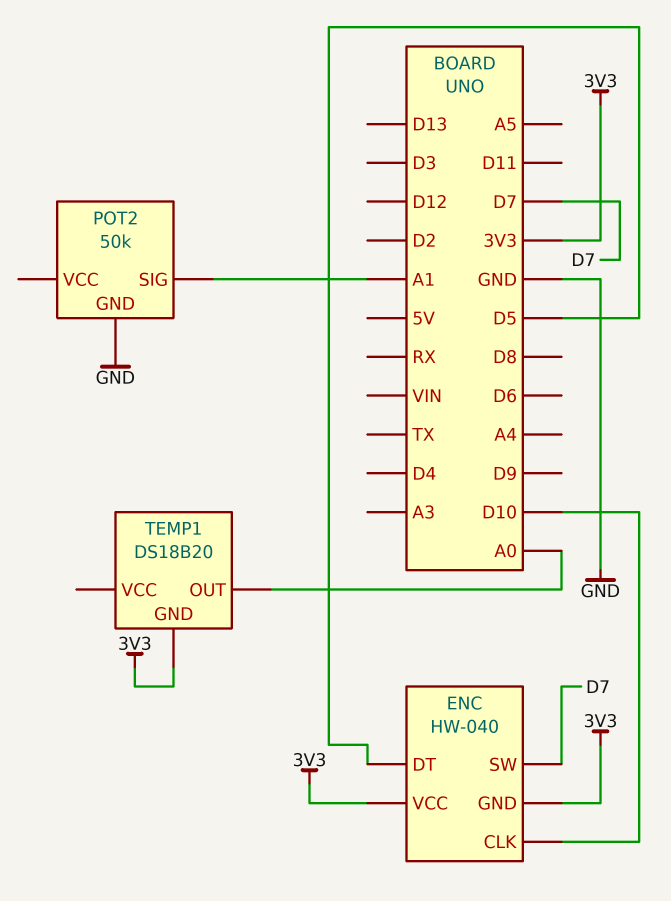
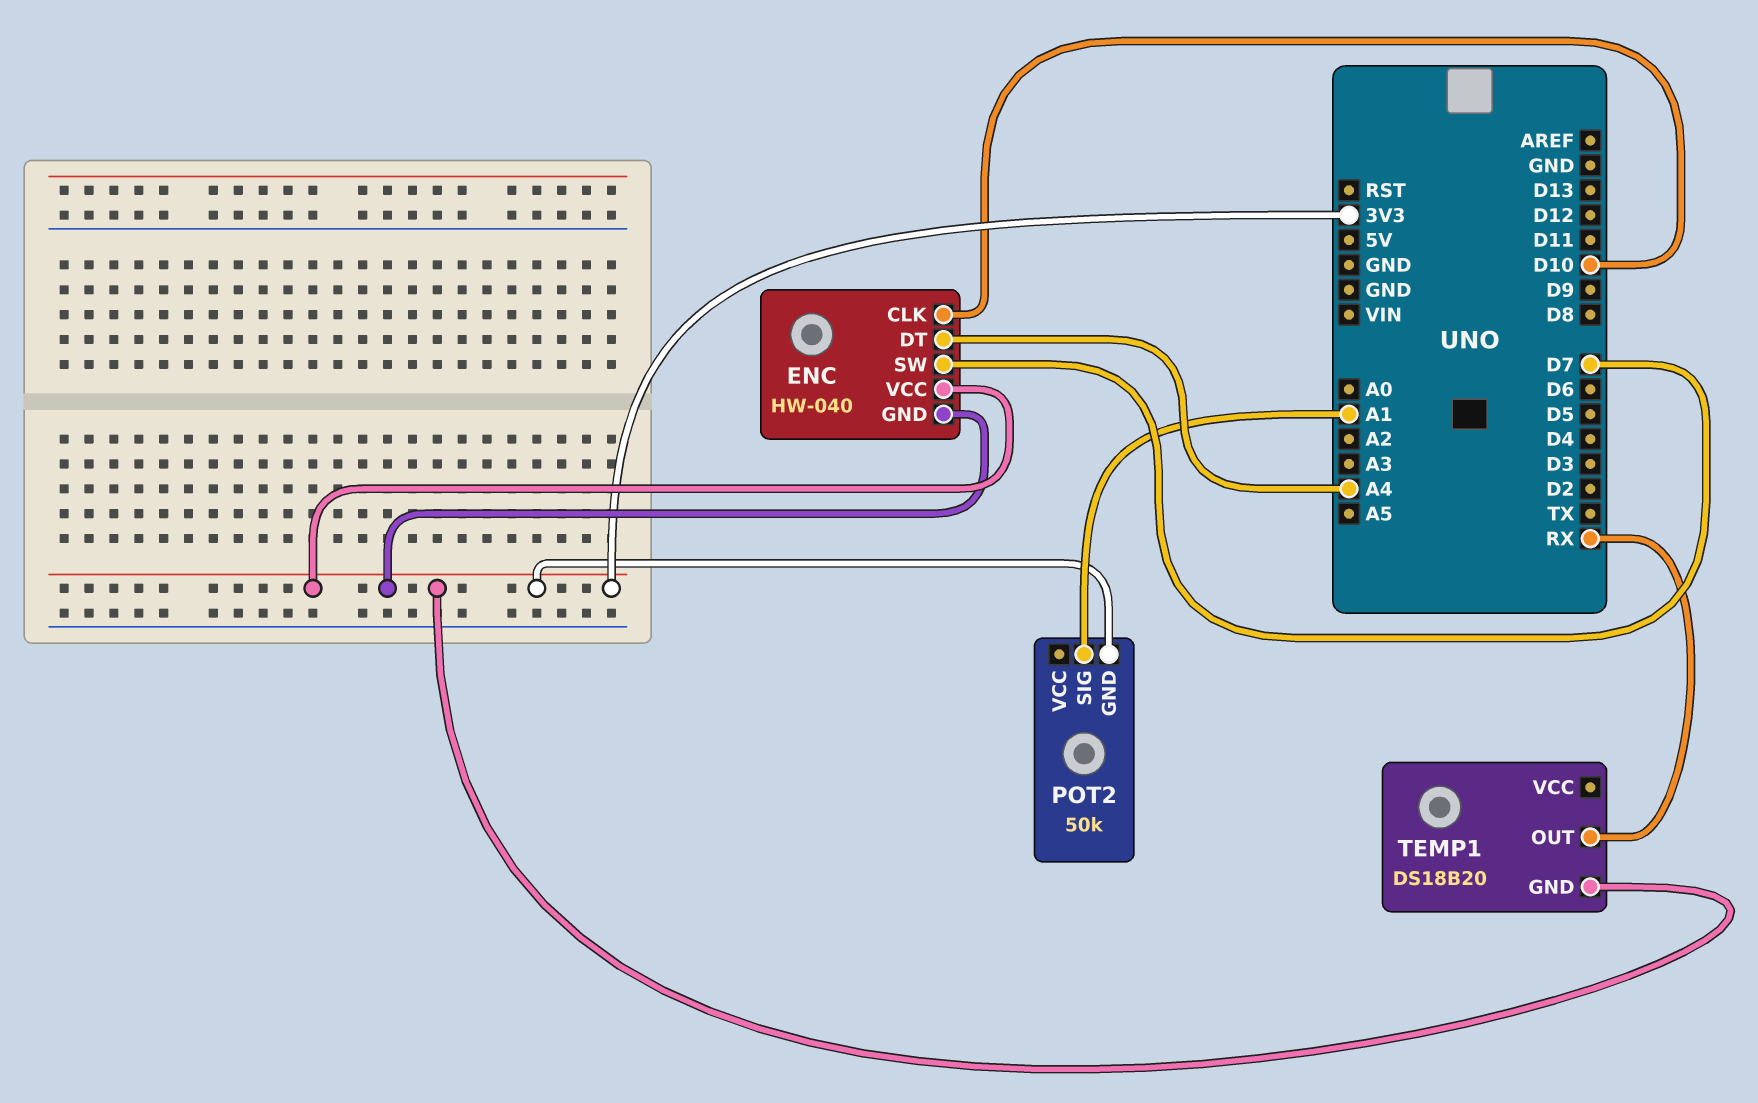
ENC pin DT: D5 -> A4
POT2 pin GND: GND -> 3V3
TEMP1 pin OUT: A0 -> RX

